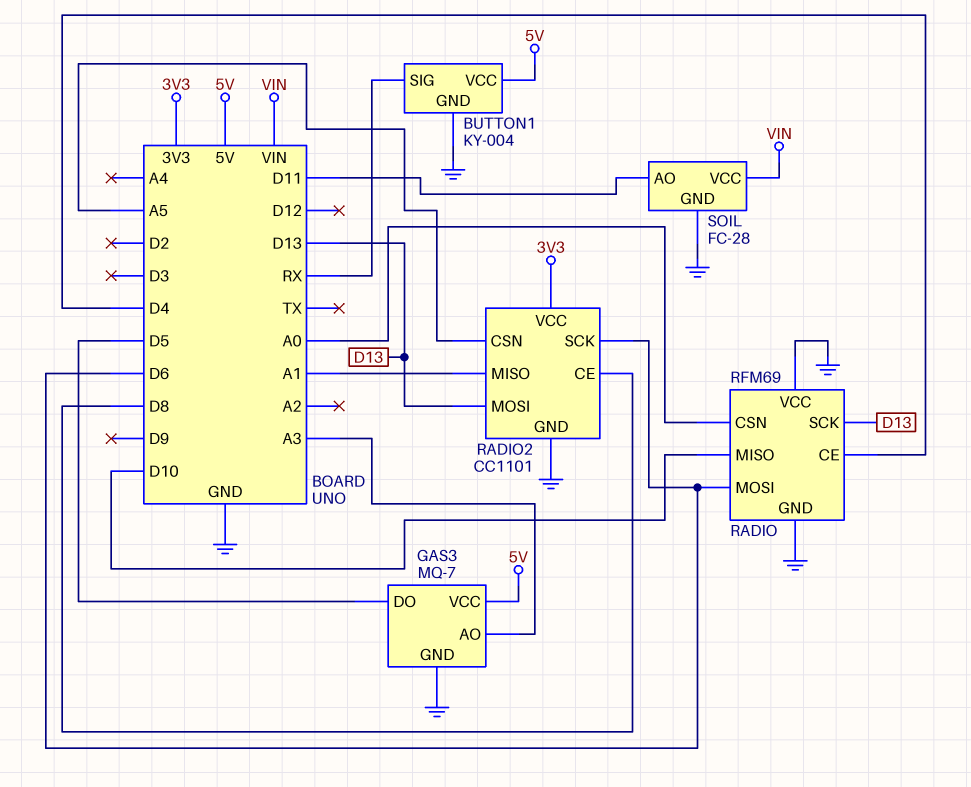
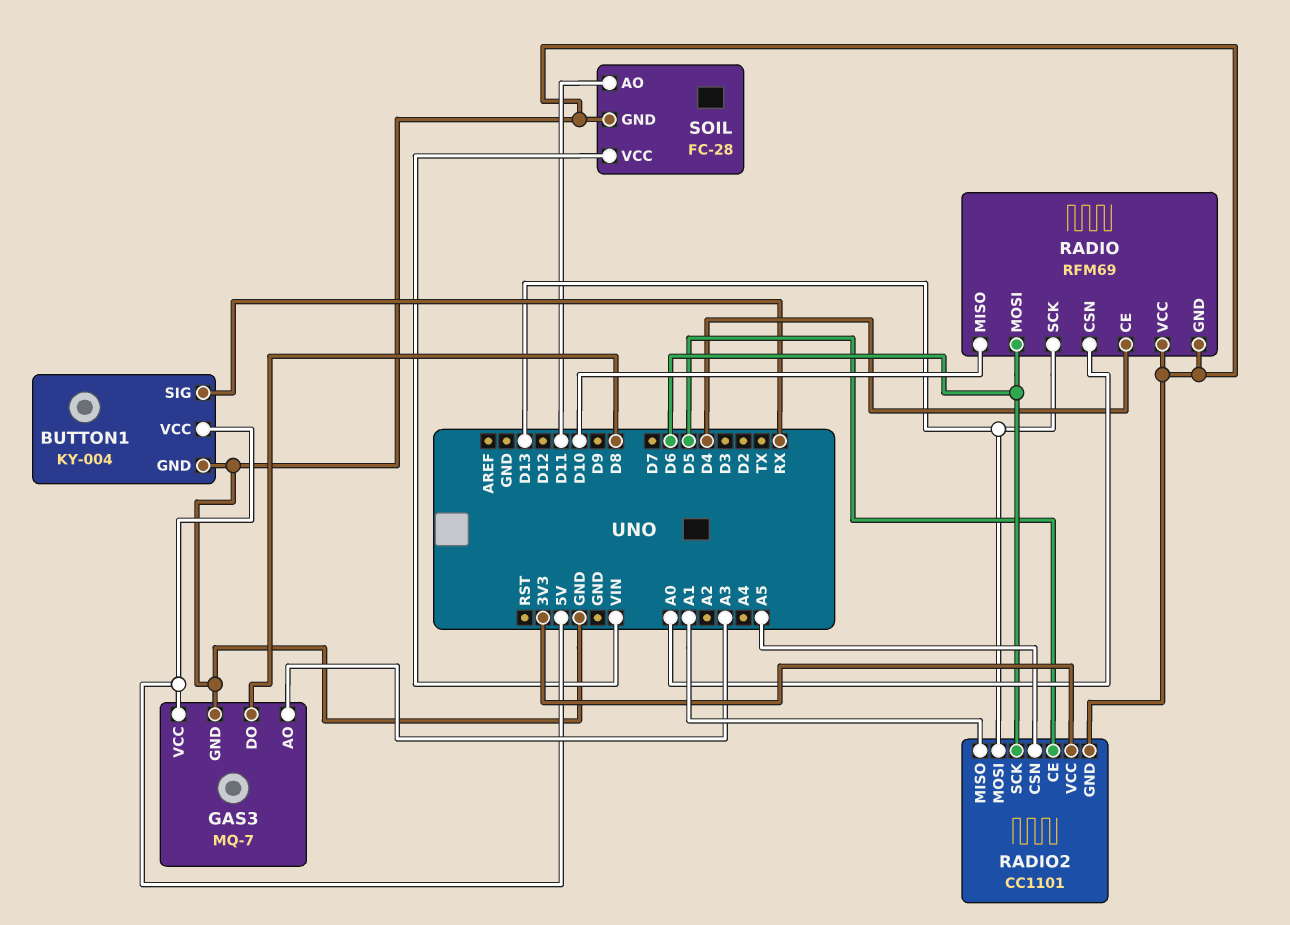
GAS3 pin DO: D5 -> D8
RADIO2 pin CE: D8 -> D5

